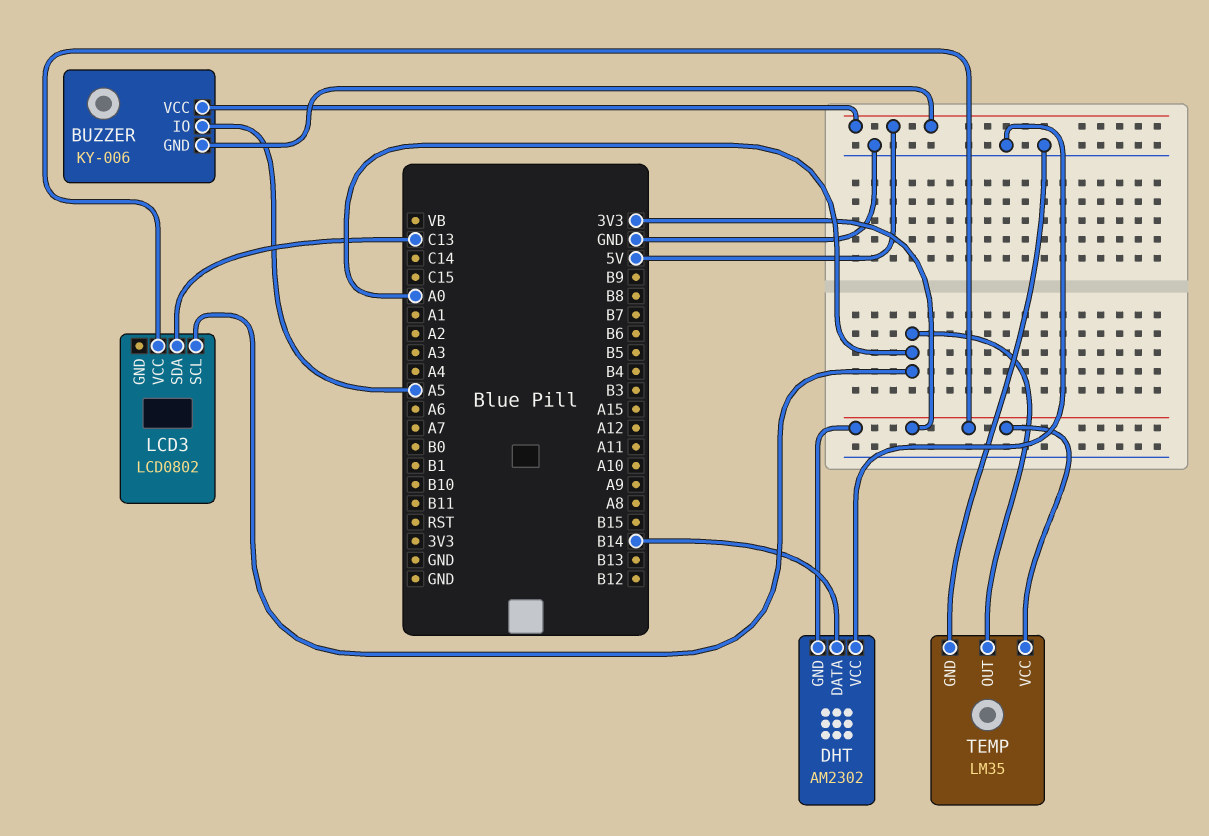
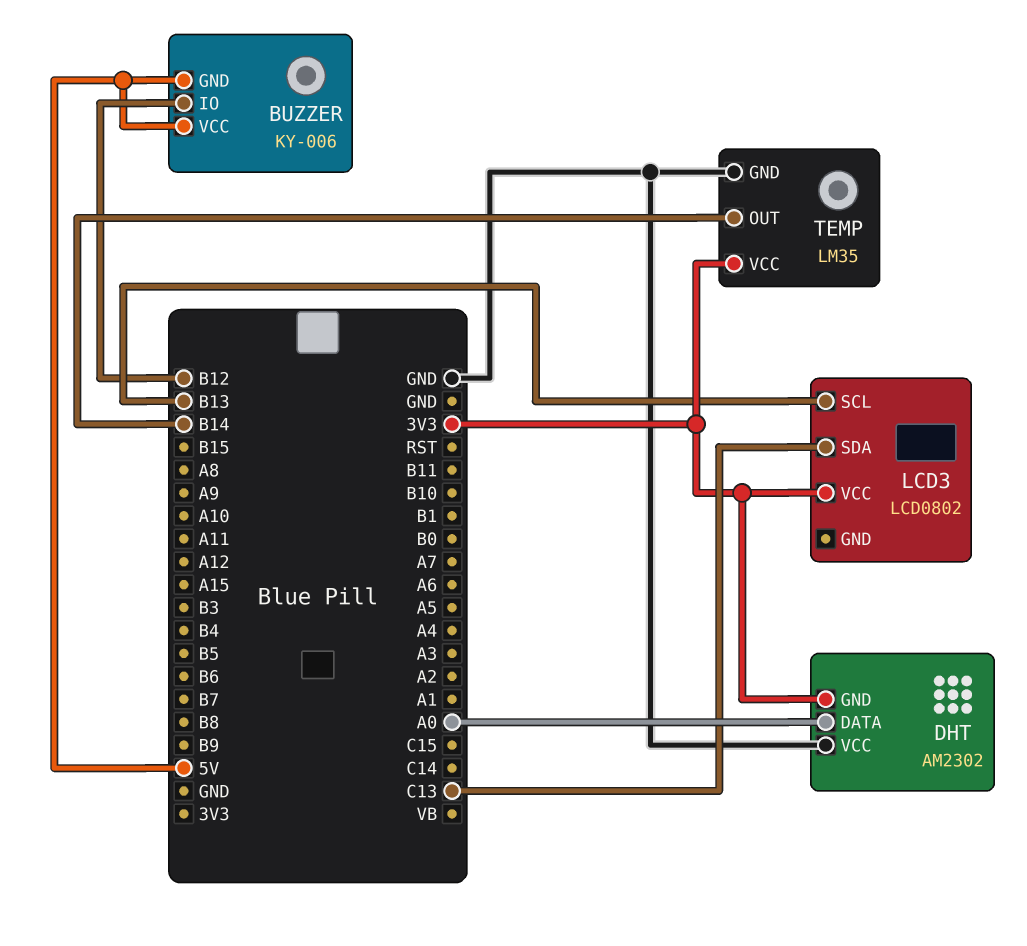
BUZZER pin IO: A5 -> B12
DHT pin DATA: B14 -> A0
LCD3 pin SCL: A0 -> B13
TEMP pin OUT: A0 -> B14

